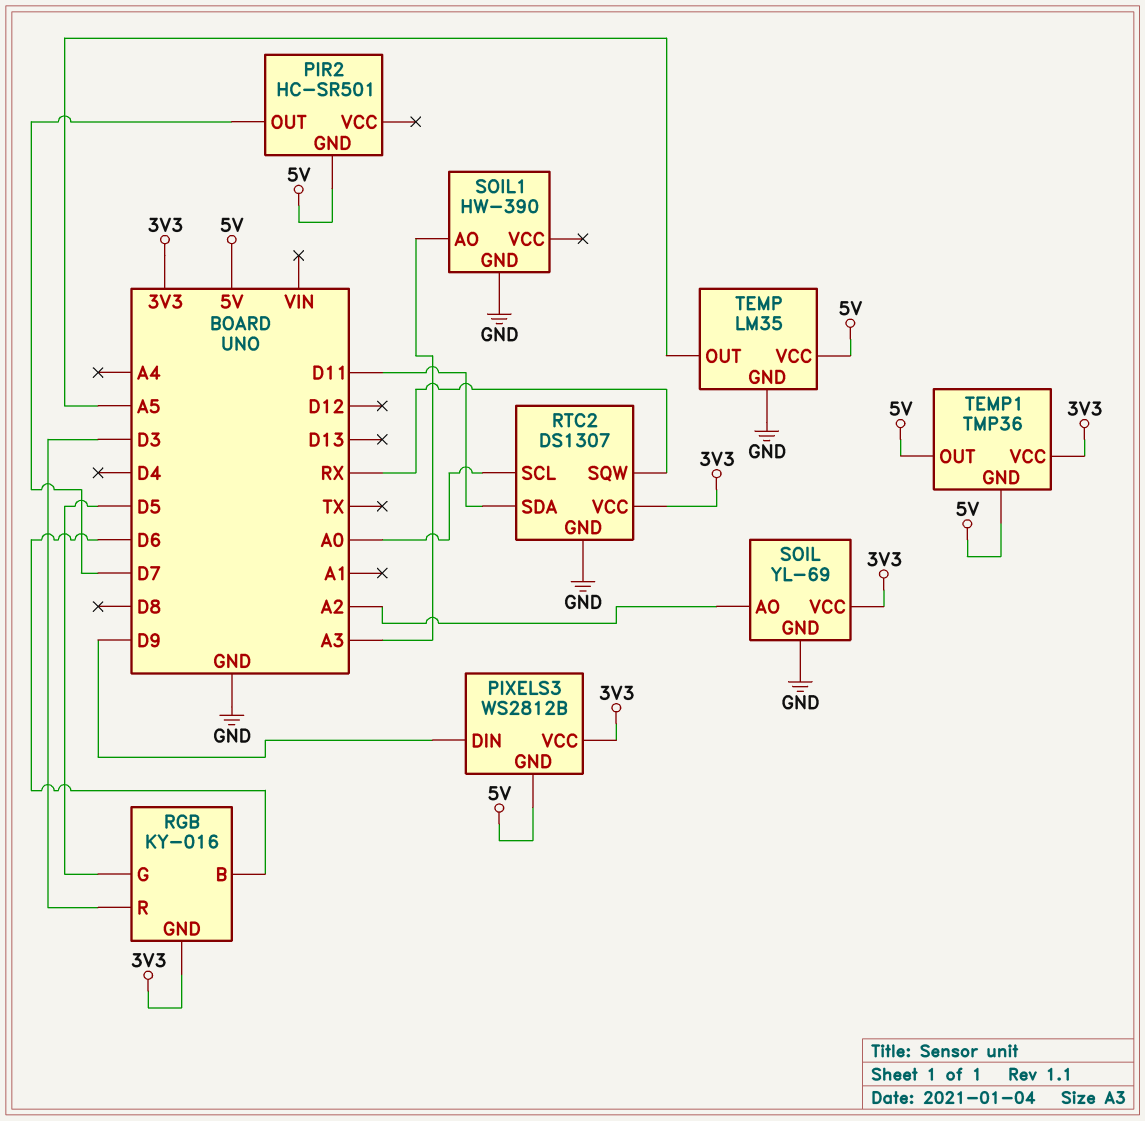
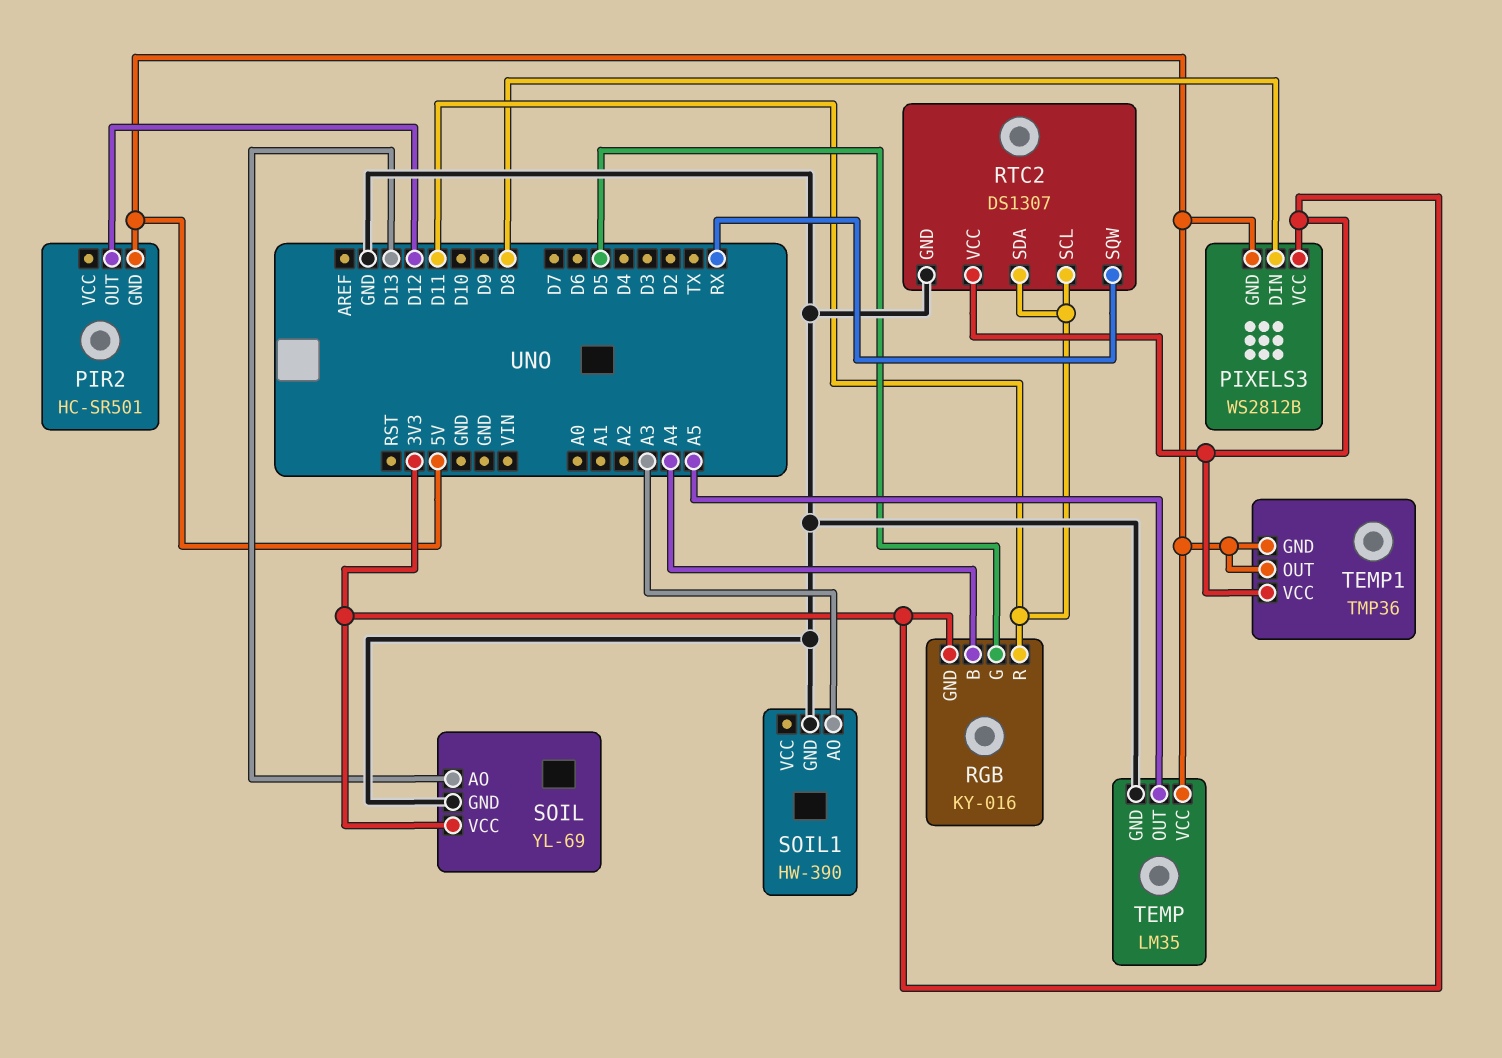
PIR2 pin OUT: D7 -> D12
PIXELS3 pin DIN: D9 -> D8
RGB pin B: D6 -> A4
RGB pin R: D3 -> D11
RTC2 pin SCL: A0 -> D11
SOIL pin AO: A2 -> D13

